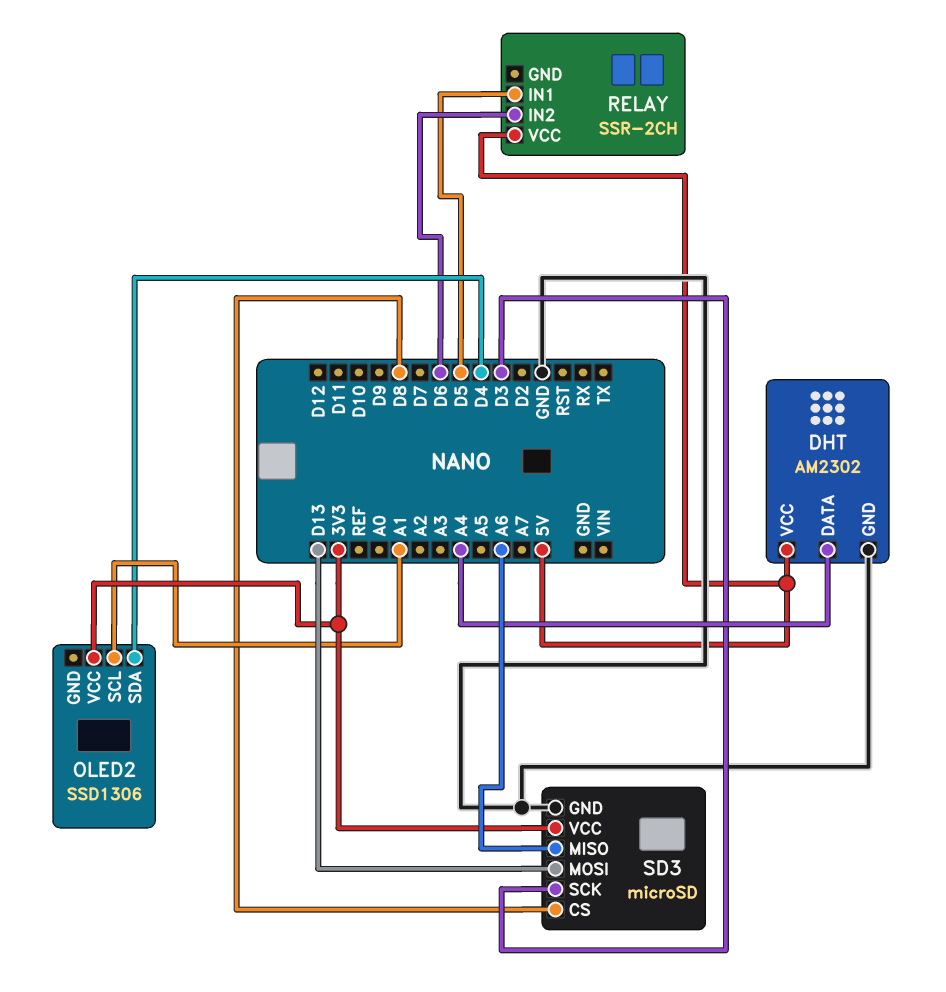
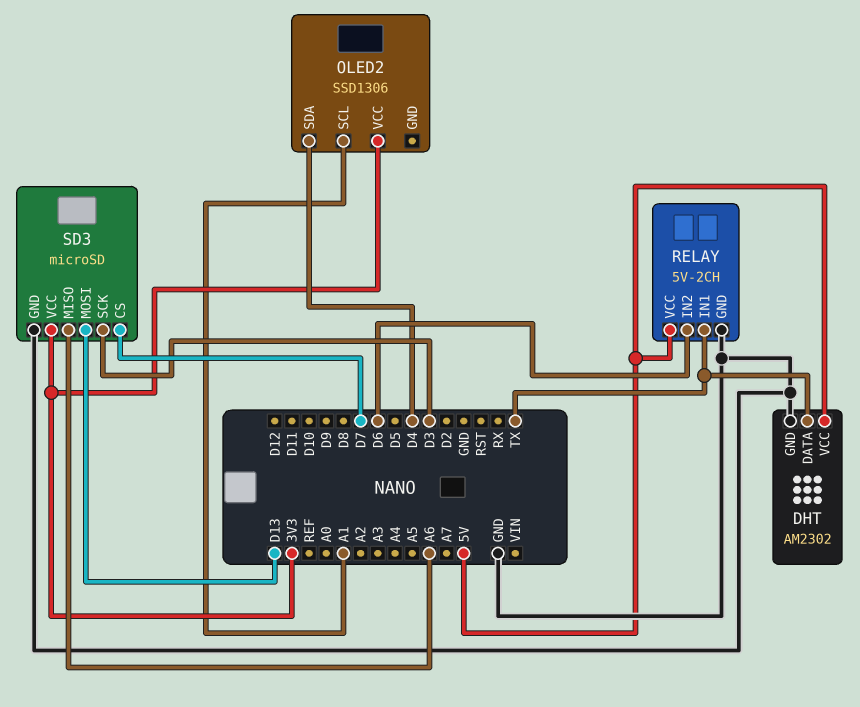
DHT pin DATA: A4 -> TX
RELAY: SSR-2CH -> 5V-2CH
RELAY pin GND: none -> GND
RELAY pin IN1: D5 -> TX
SD3 pin CS: D8 -> D7

